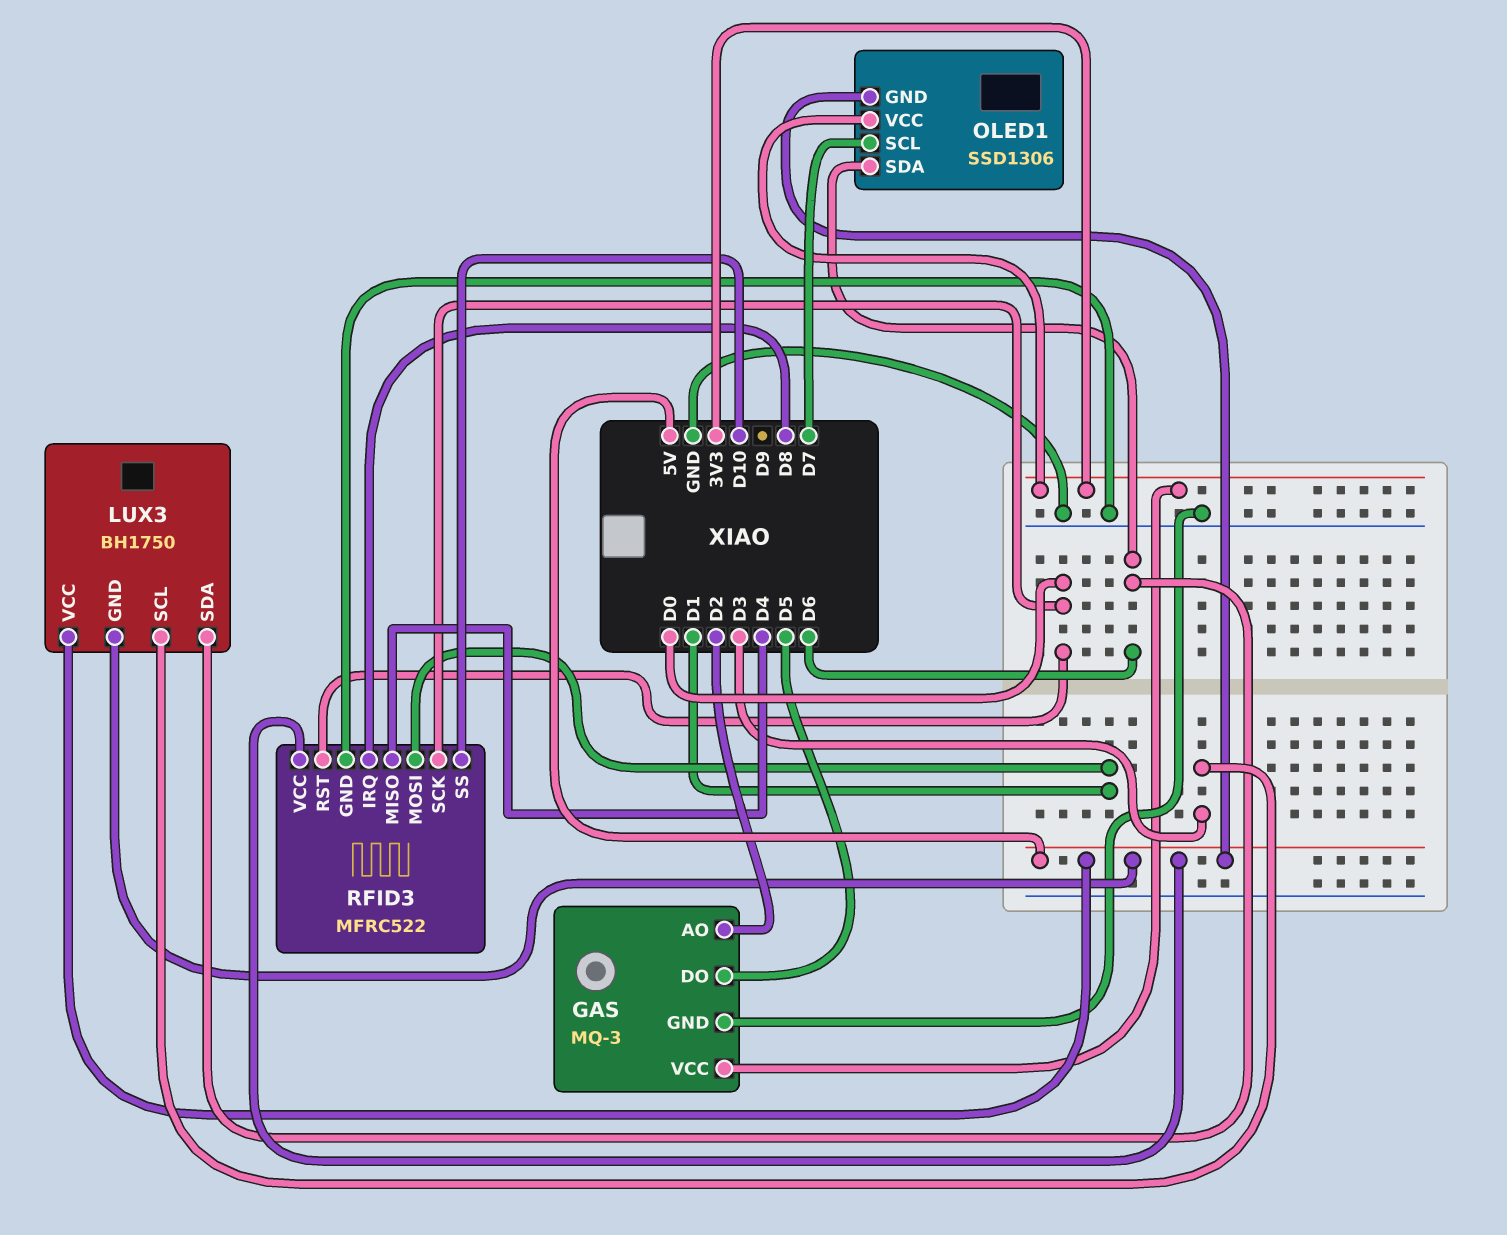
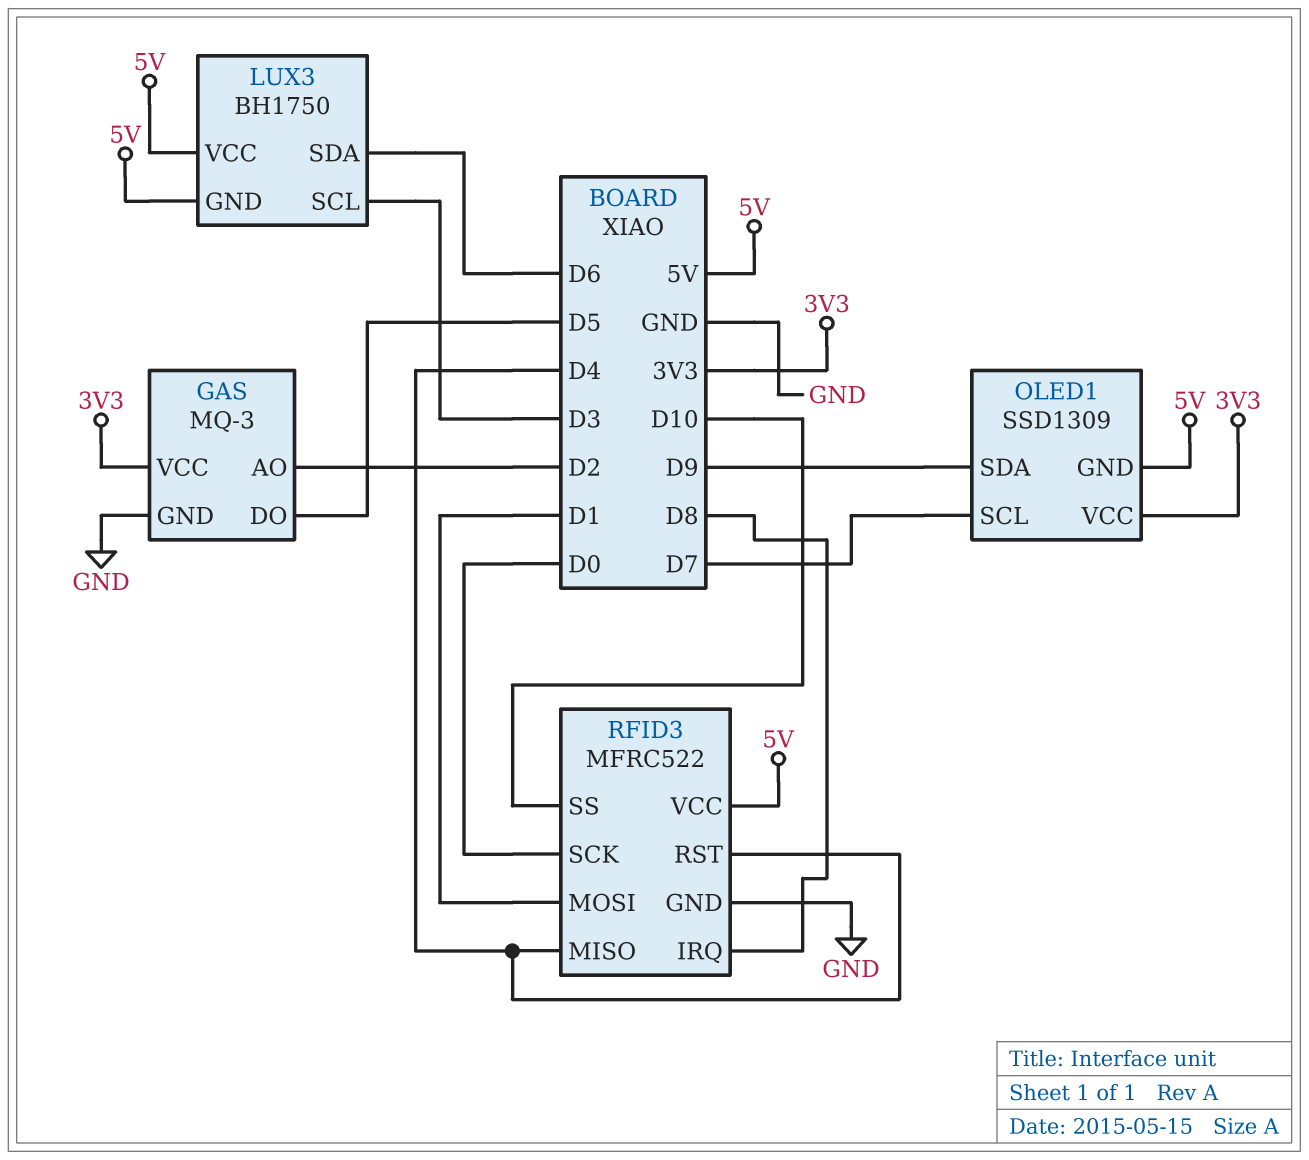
OLED1: SSD1306 -> SSD1309
OLED1 pin SDA: D6 -> D9
RFID3 pin RST: D0 -> D4

